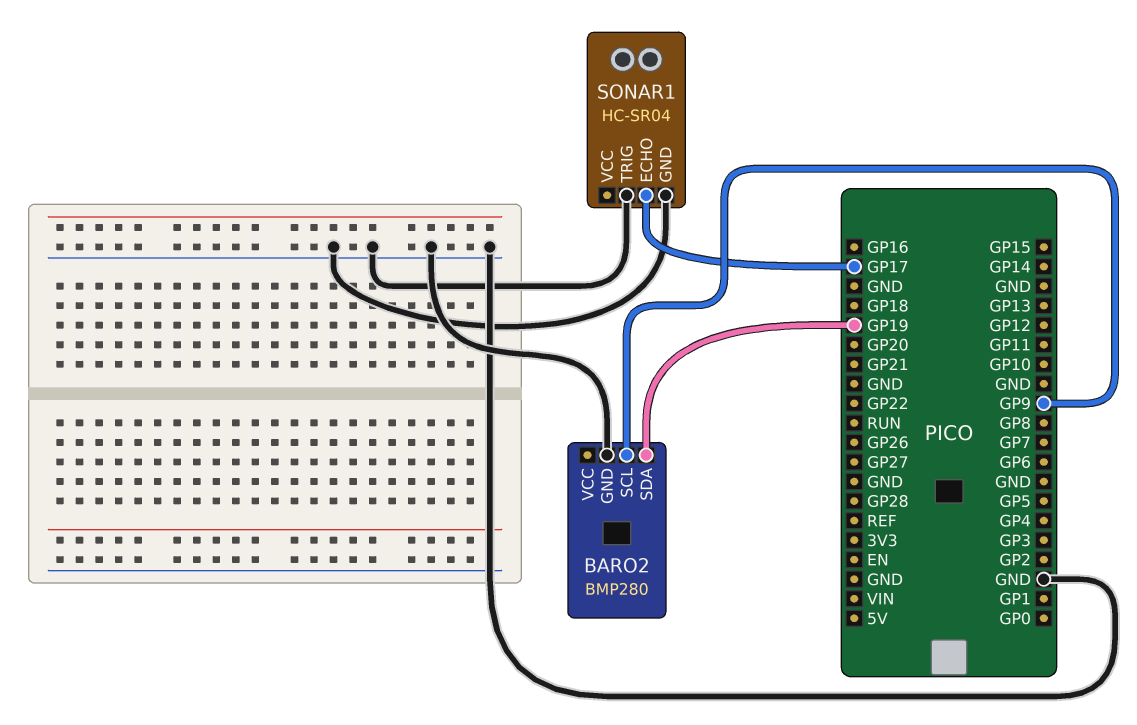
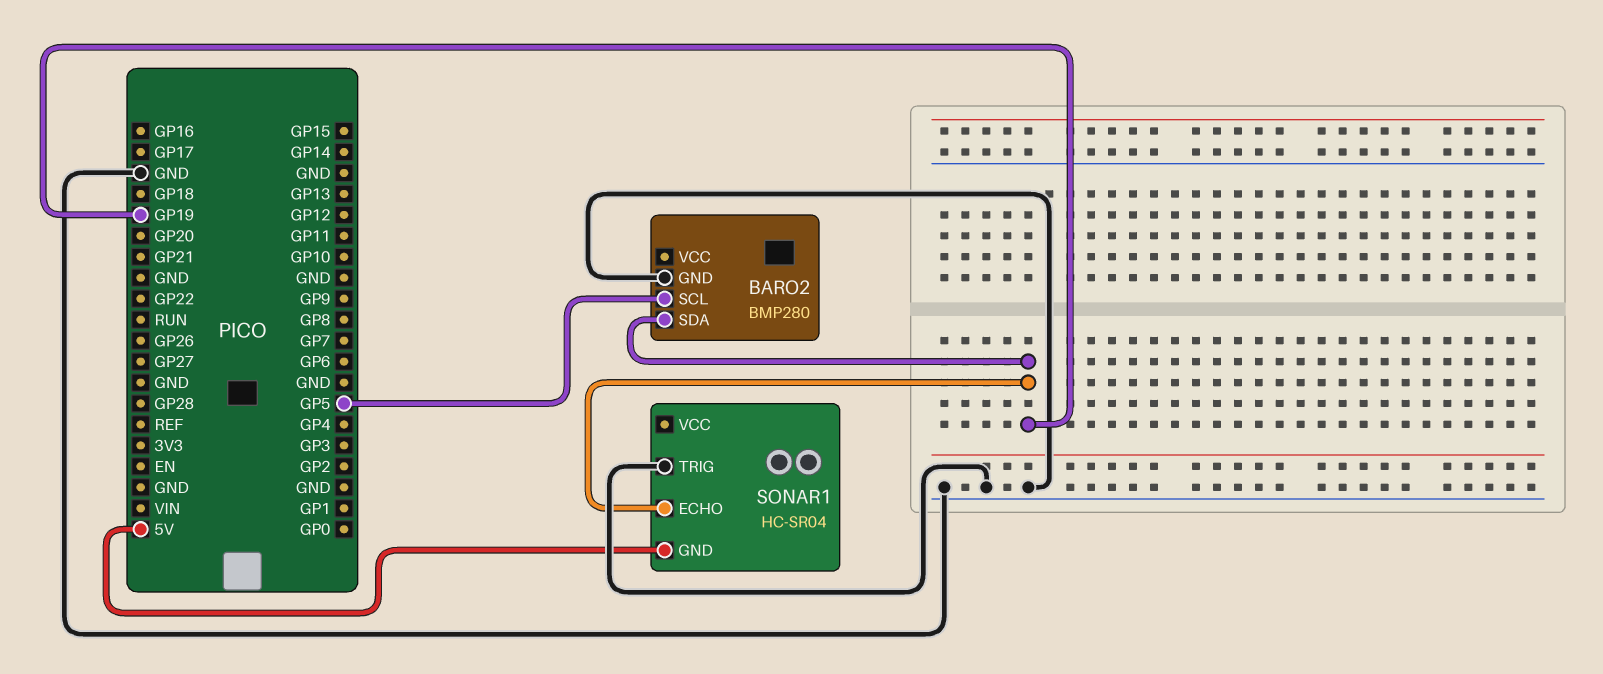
BARO2 pin SCL: GP9 -> GP5
SONAR1 pin ECHO: GP17 -> GP19
SONAR1 pin GND: GND -> 5V

